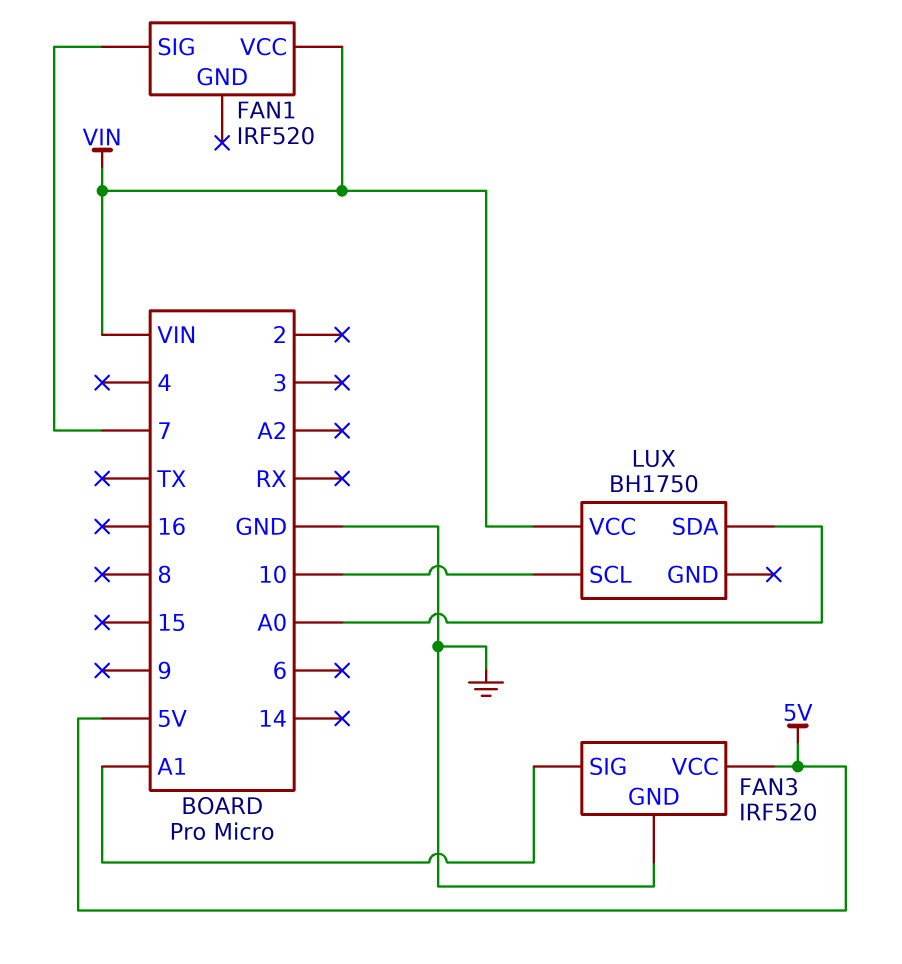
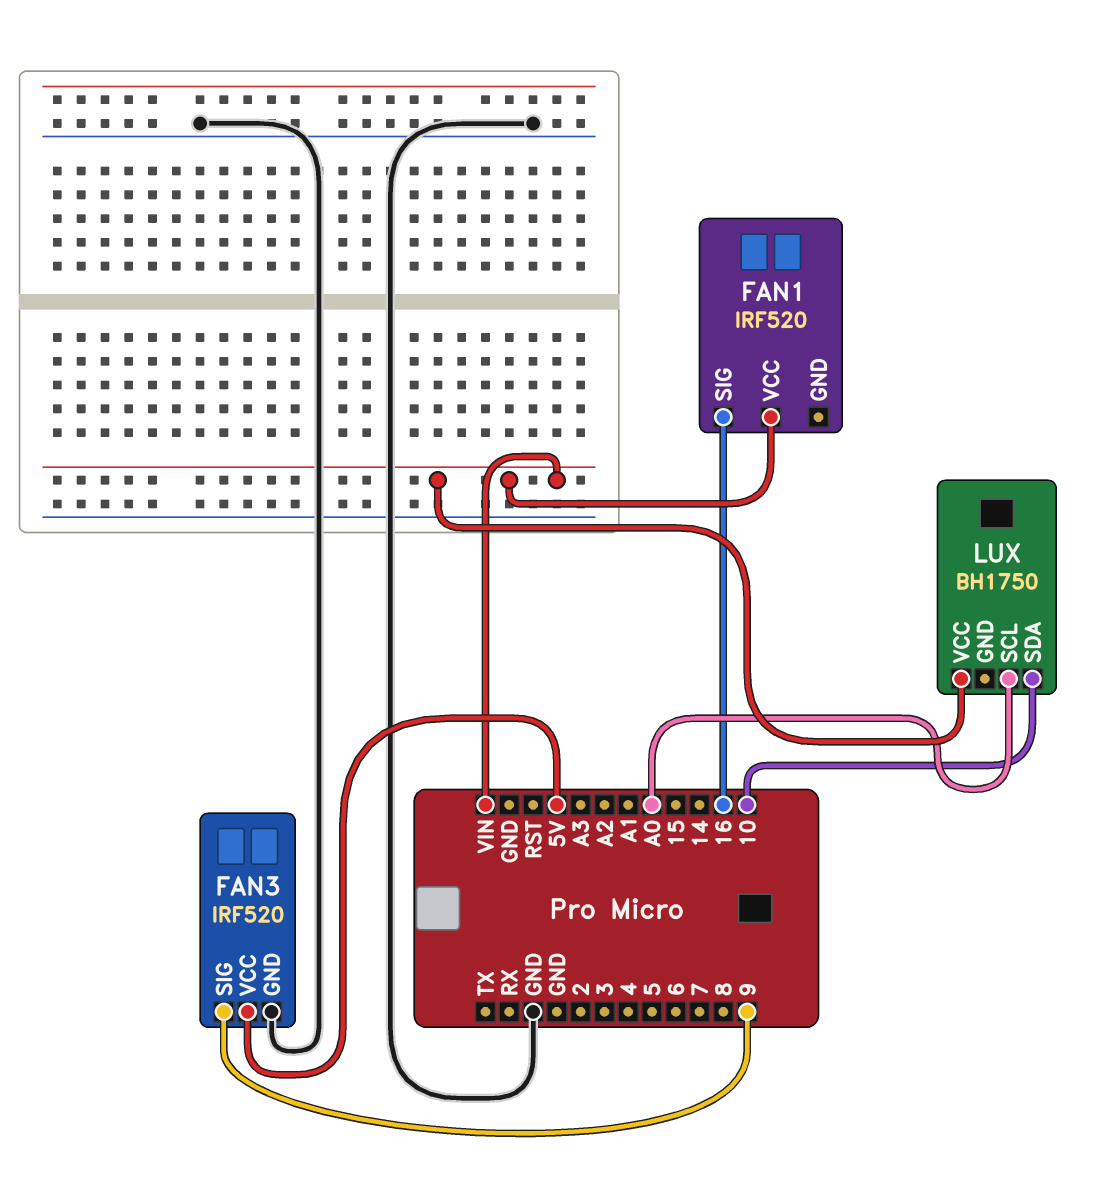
FAN1 pin SIG: 7 -> 16
FAN3 pin SIG: A1 -> 9
LUX pin SCL: 10 -> A0
LUX pin SDA: A0 -> 10

